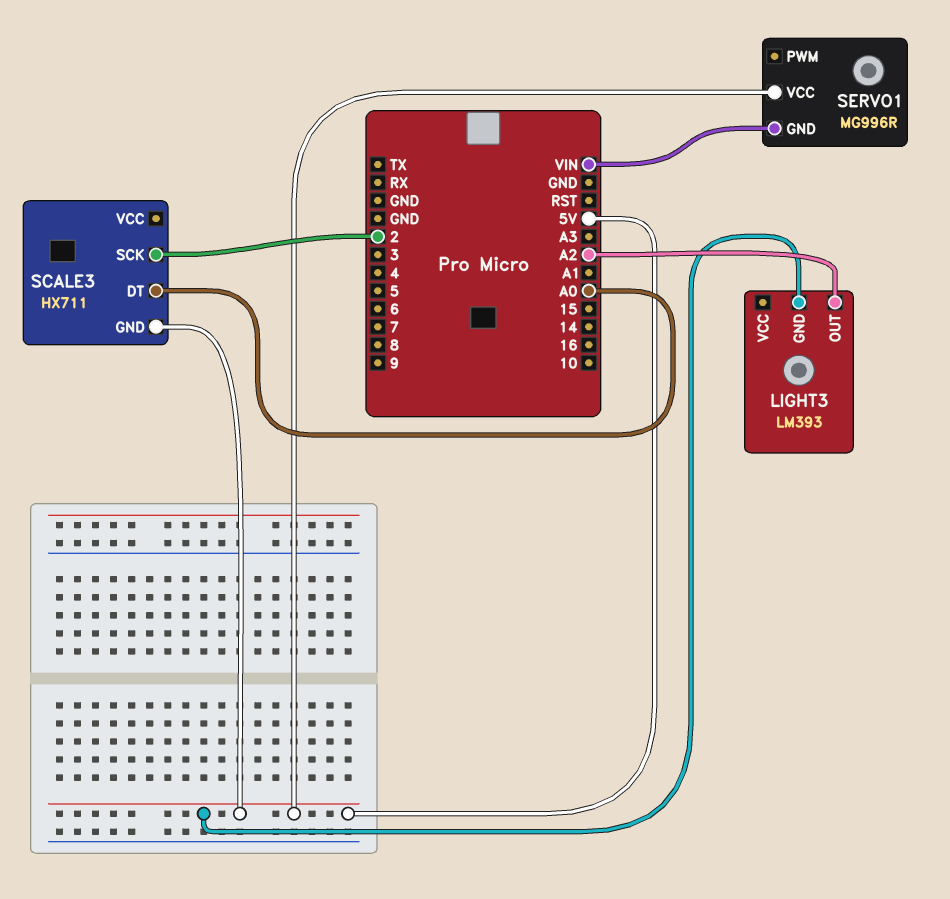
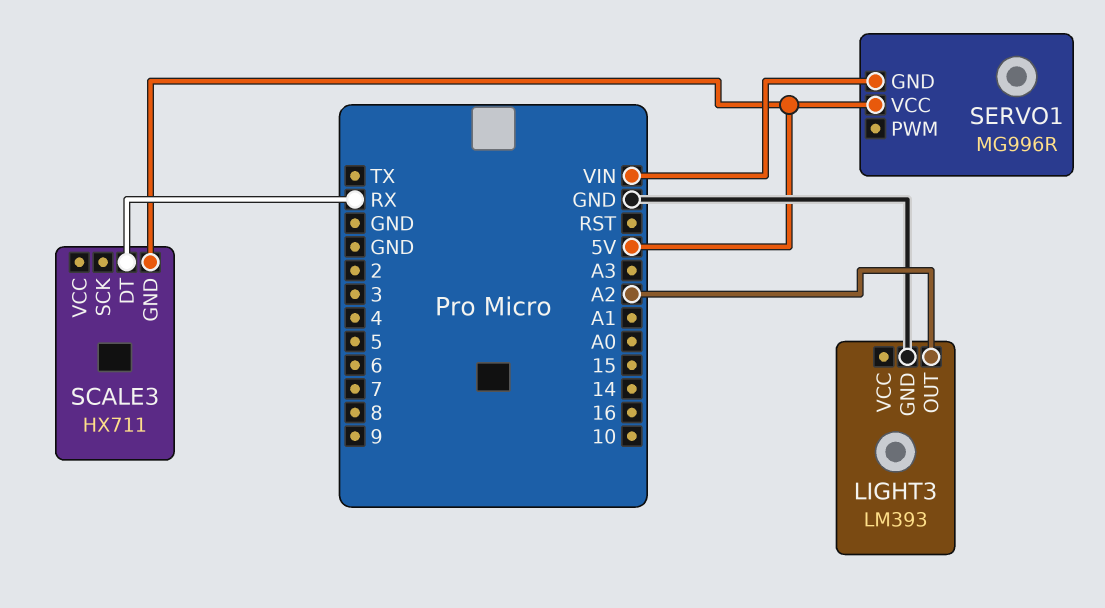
LIGHT3 pin GND: 5V -> GND
SCALE3 pin DT: A0 -> RX
SCALE3 pin SCK: 2 -> none

